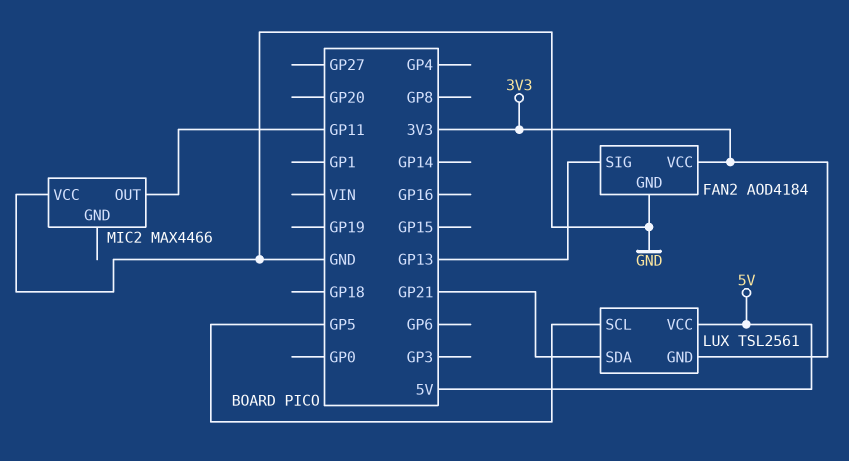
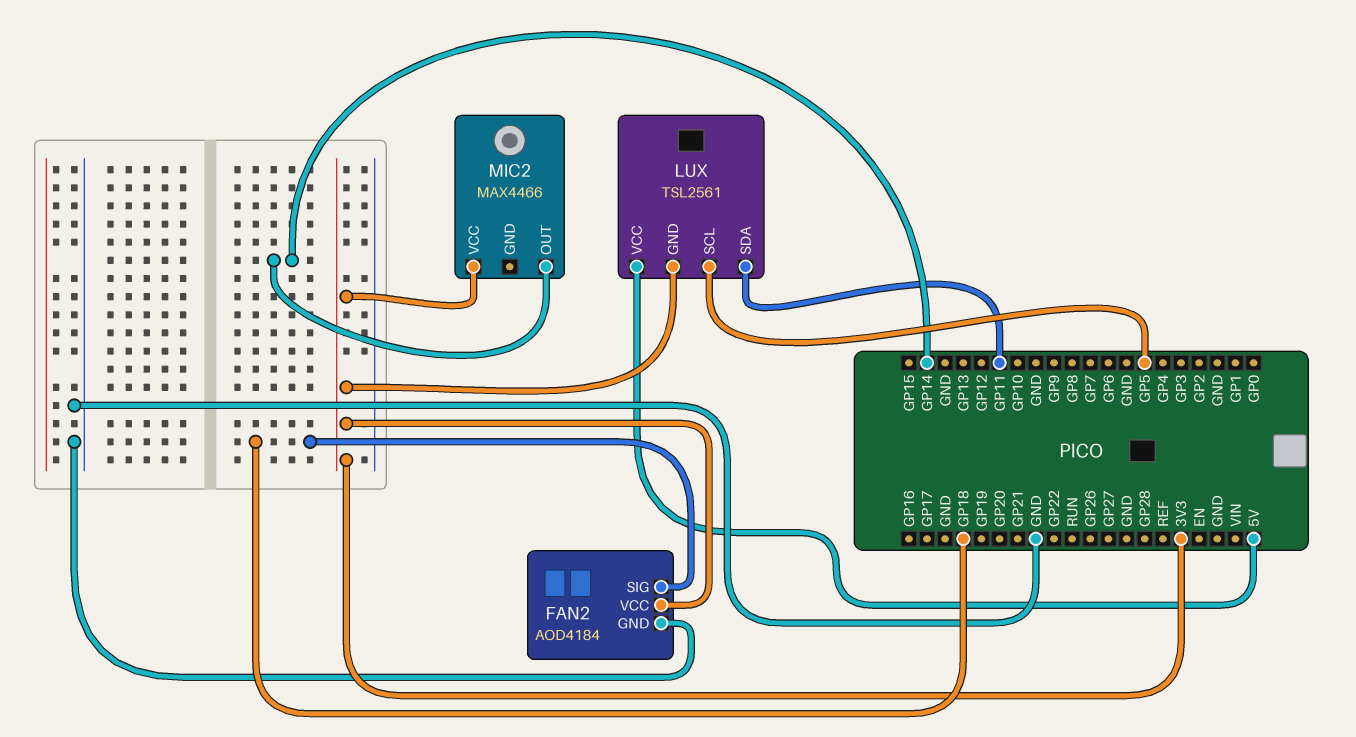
FAN2 pin SIG: GP13 -> GP18
LUX pin SDA: GP21 -> GP11
MIC2 pin OUT: GP11 -> GP14
MIC2 pin VCC: GND -> 3V3

